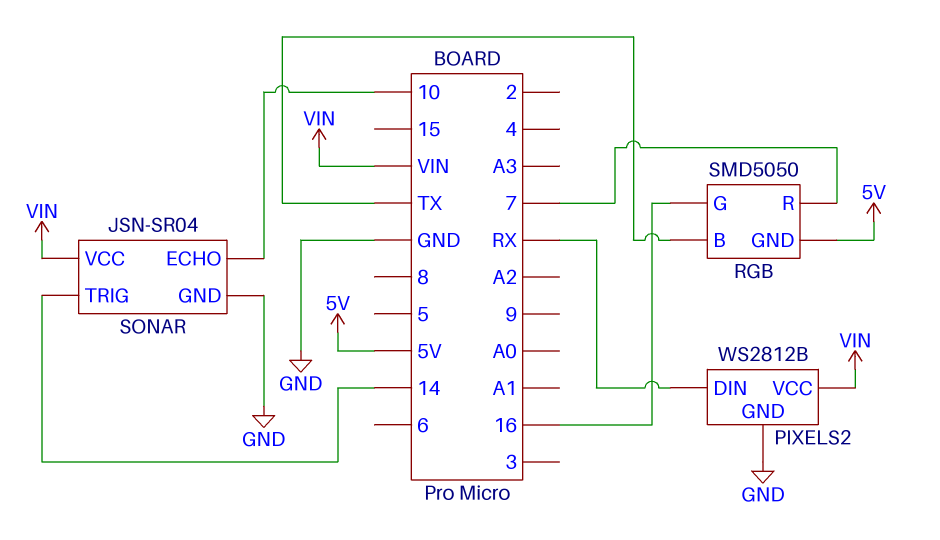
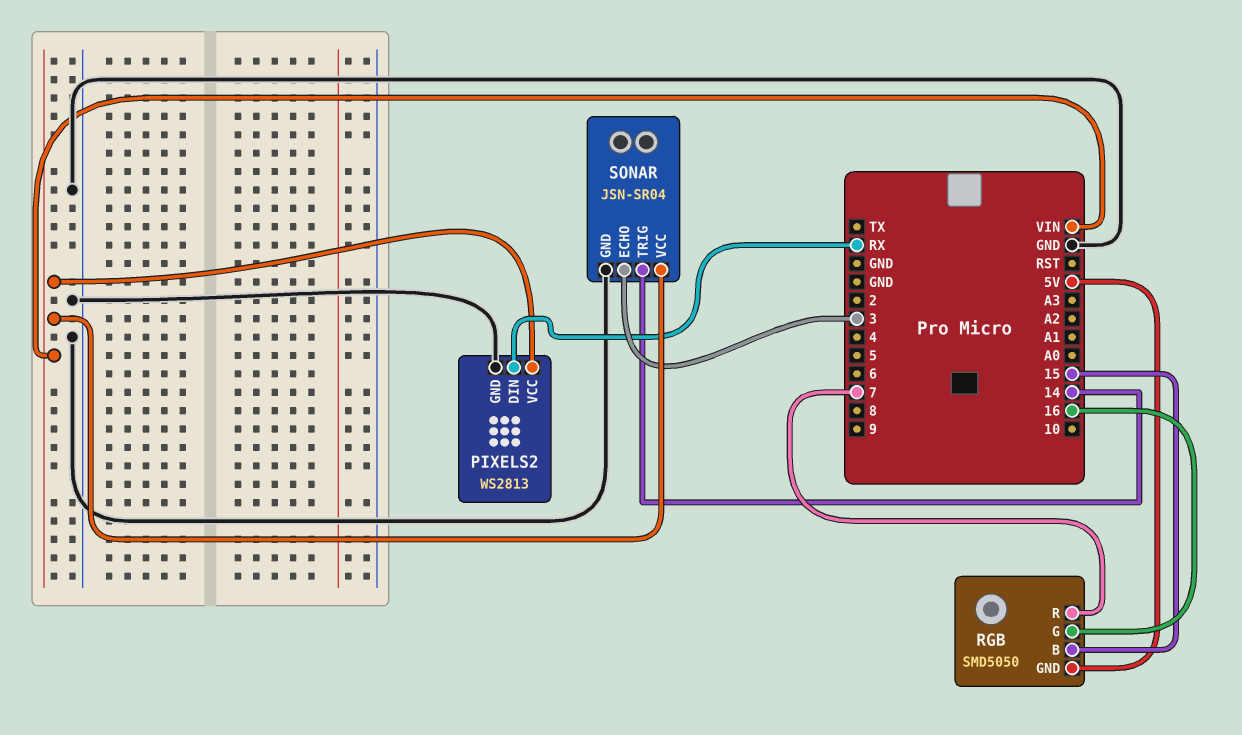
PIXELS2: WS2812B -> WS2813
RGB pin B: TX -> 15
SONAR pin ECHO: 10 -> 3

